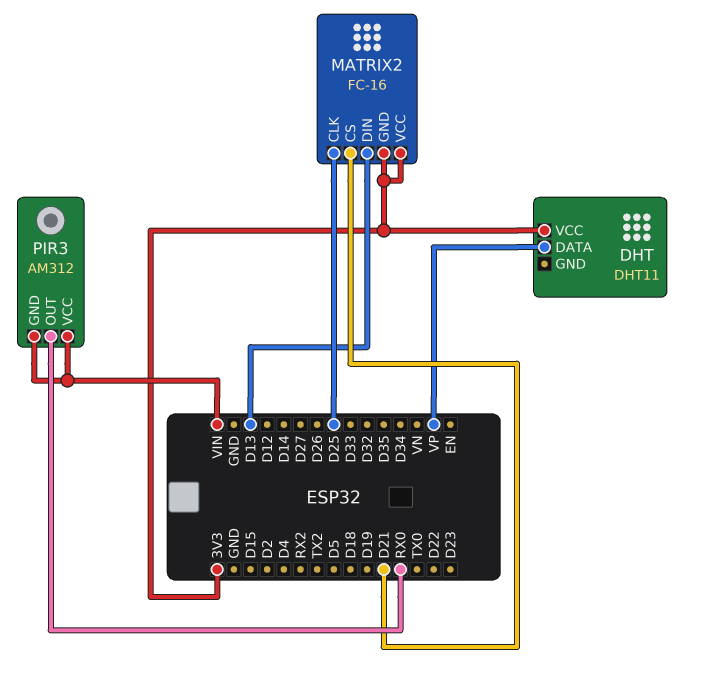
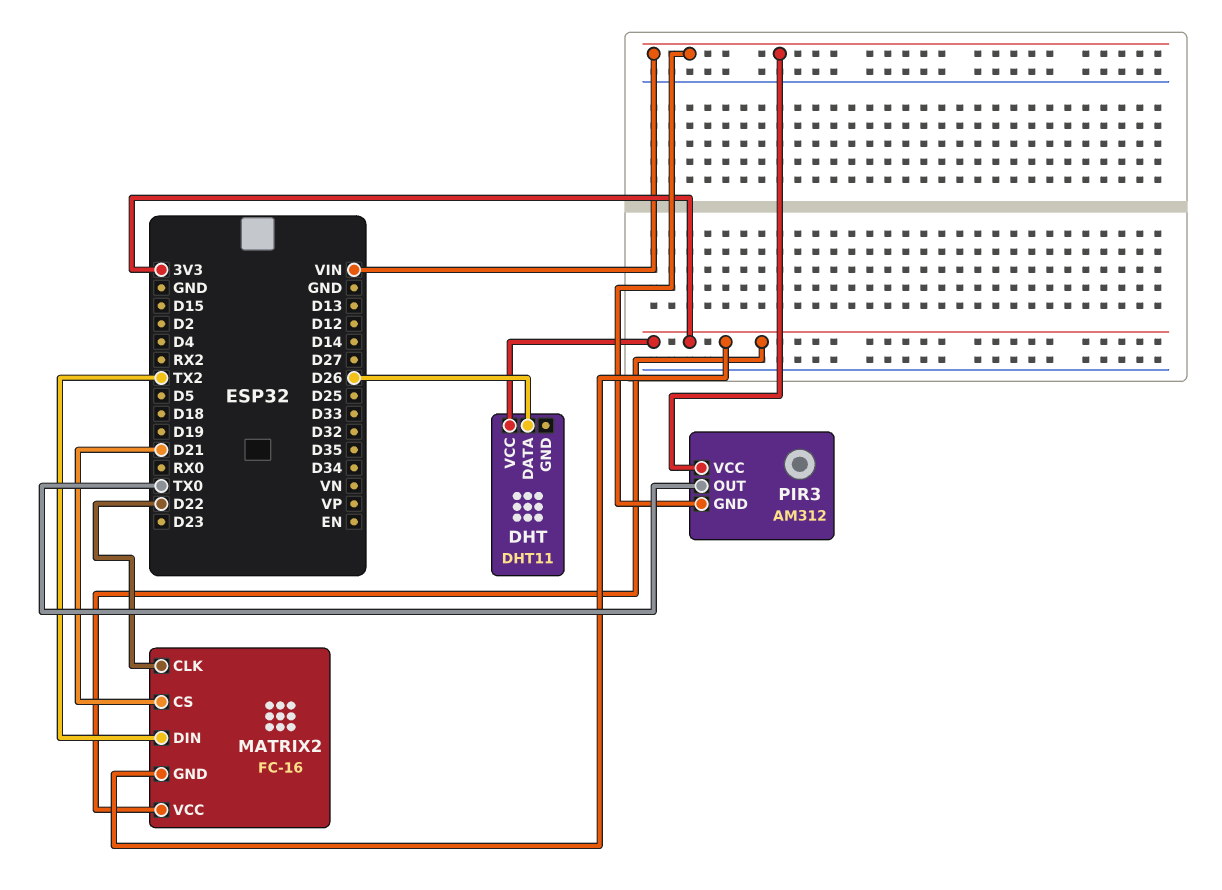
DHT pin DATA: VP -> D26
MATRIX2 pin CLK: D25 -> D22
MATRIX2 pin DIN: D13 -> TX2
PIR3 pin OUT: RX0 -> TX0

